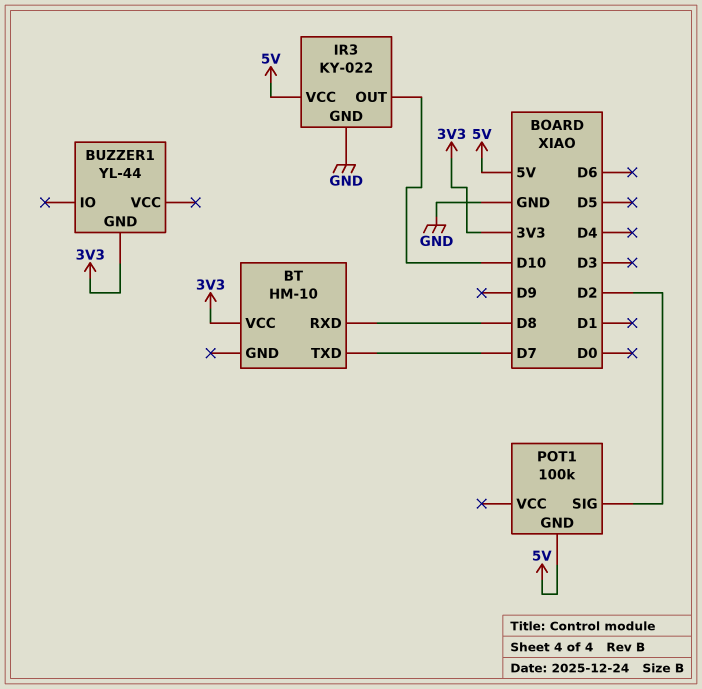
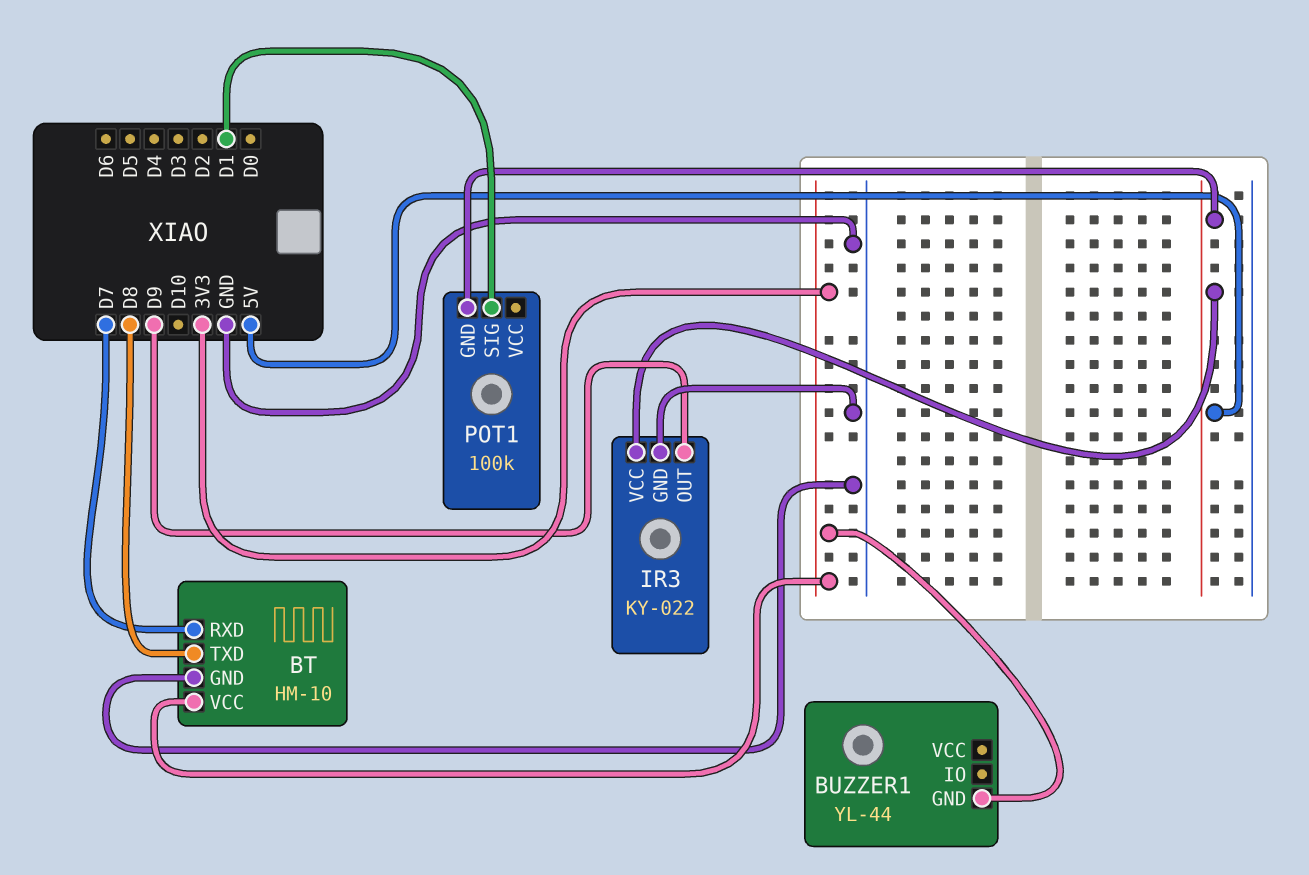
BT pin GND: none -> GND
BT pin RXD: D8 -> D7
BT pin TXD: D7 -> D8
IR3 pin OUT: D10 -> D9
POT1 pin SIG: D2 -> D1

